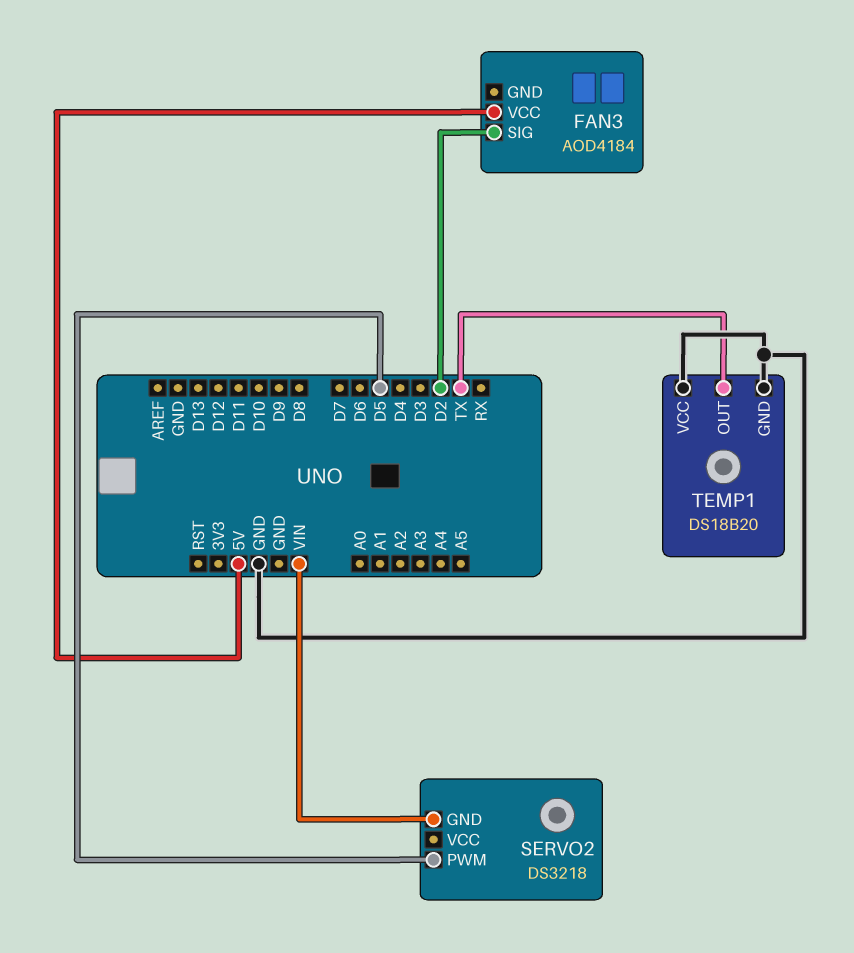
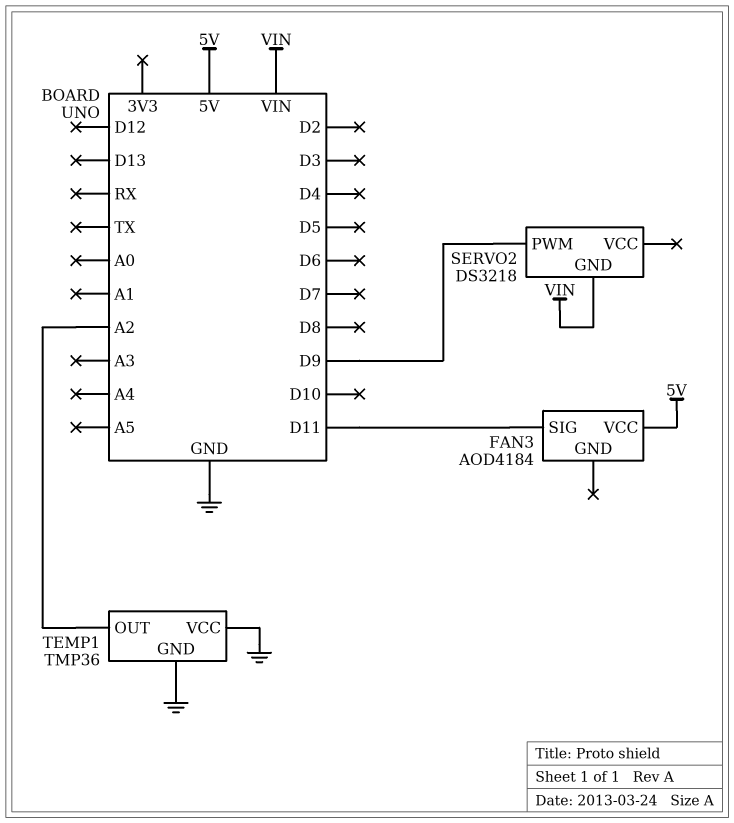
FAN3 pin SIG: D2 -> D11
SERVO2 pin PWM: D5 -> D9
TEMP1: DS18B20 -> TMP36
TEMP1 pin OUT: TX -> A2

